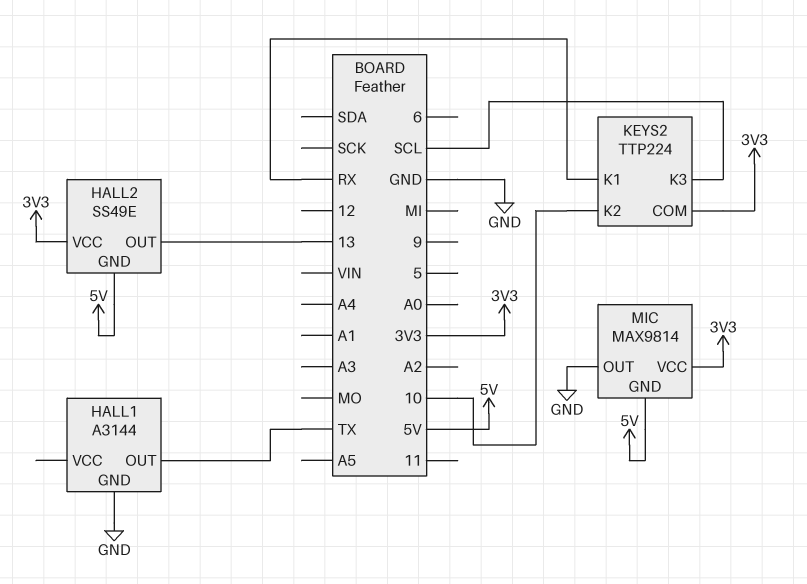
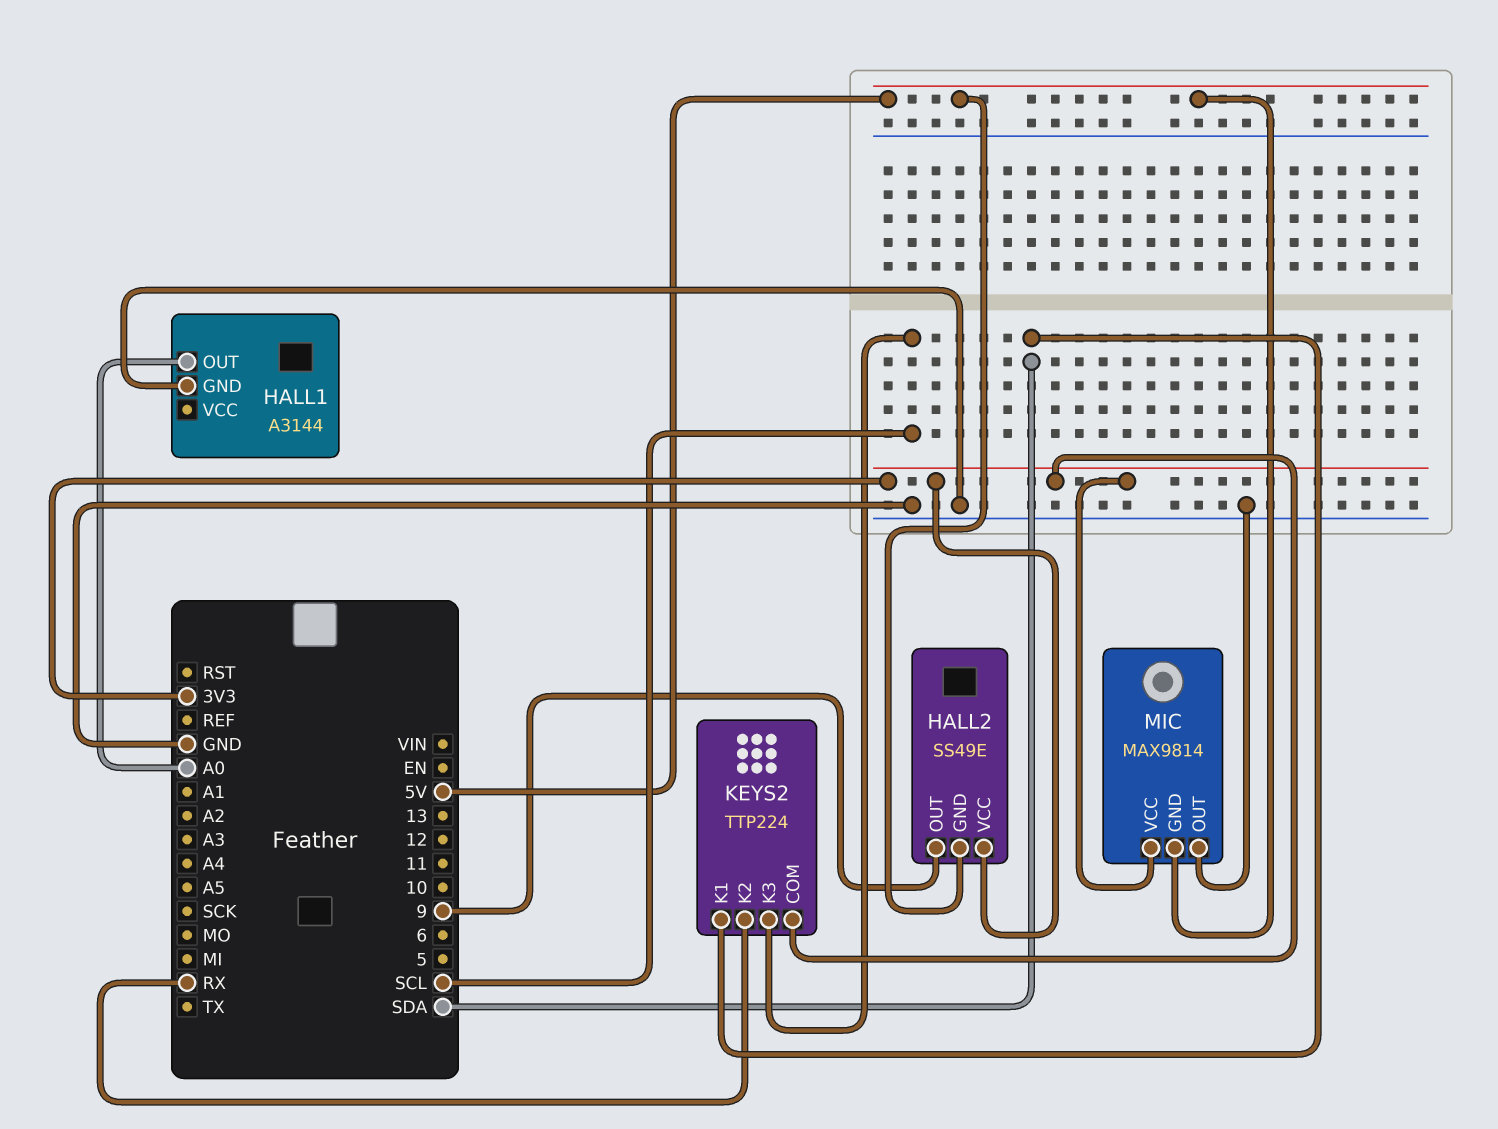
HALL1 pin OUT: TX -> A0
HALL2 pin OUT: 13 -> 9
KEYS2 pin K1: RX -> SDA
KEYS2 pin K2: 10 -> RX

